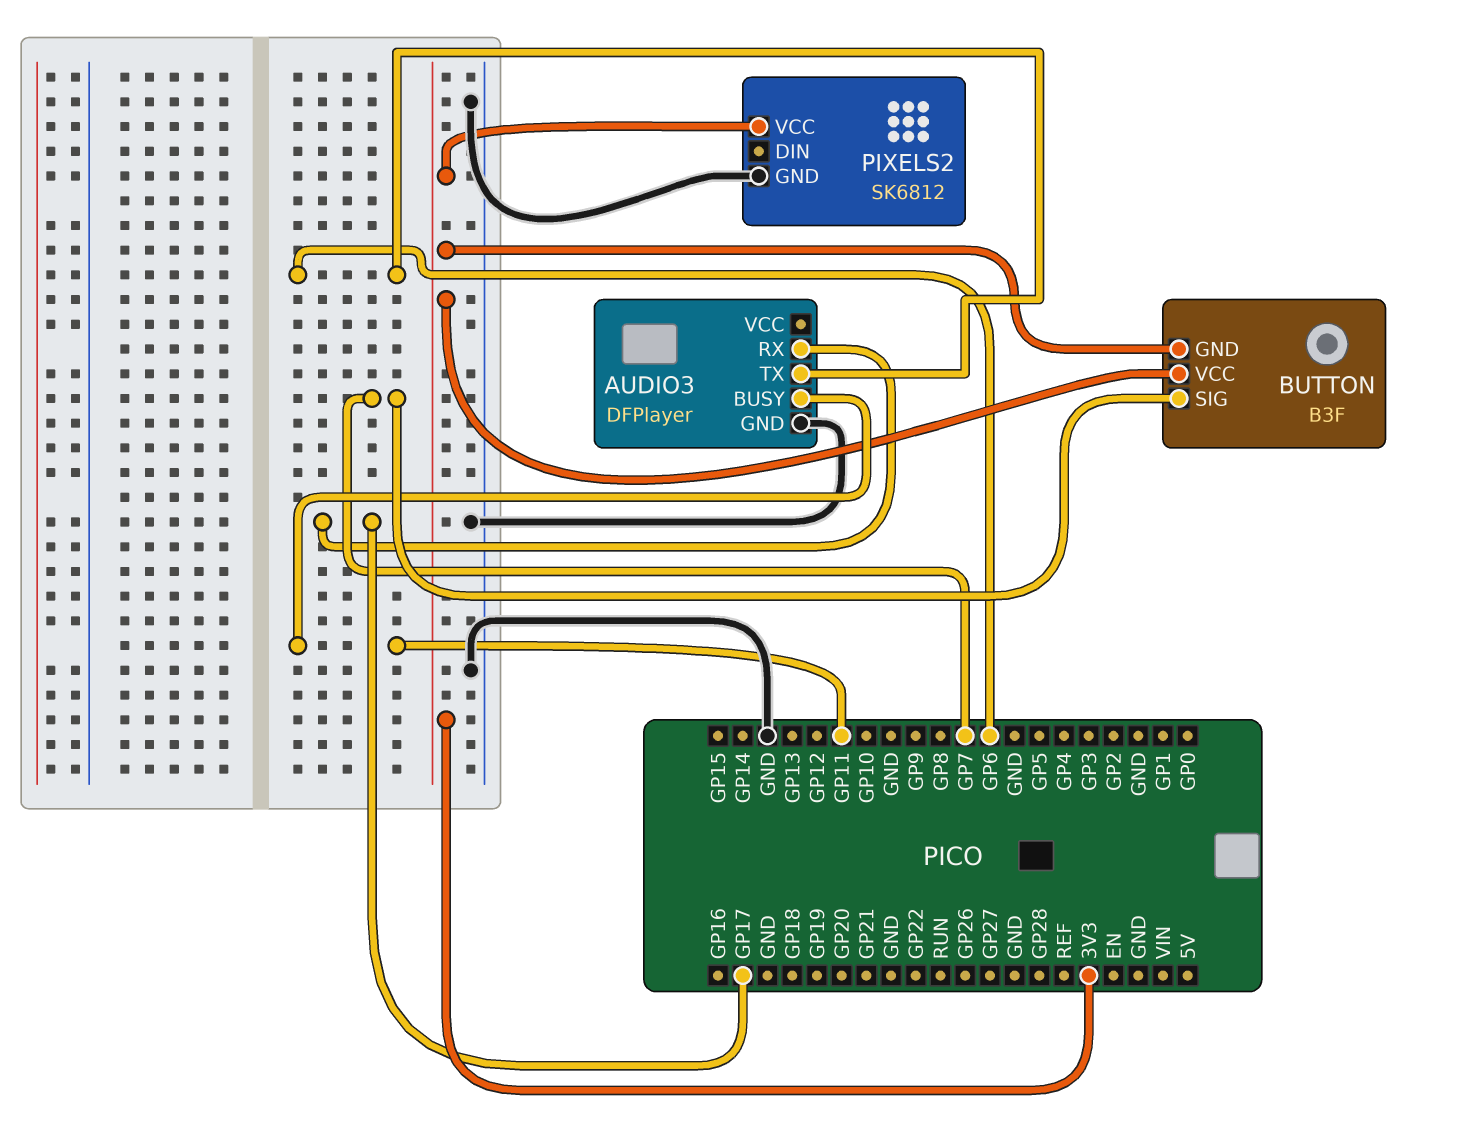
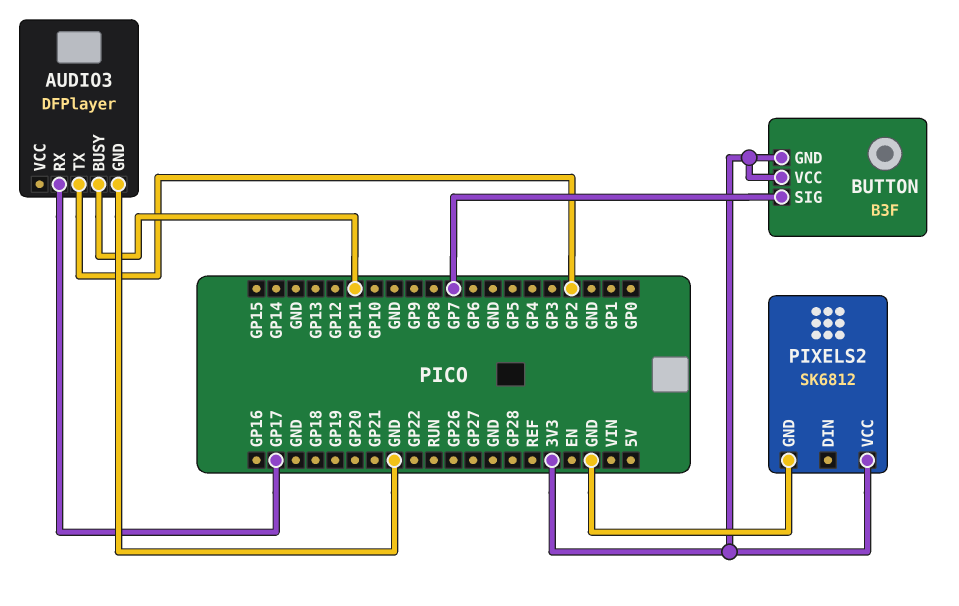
AUDIO3 pin TX: GP6 -> GP2

